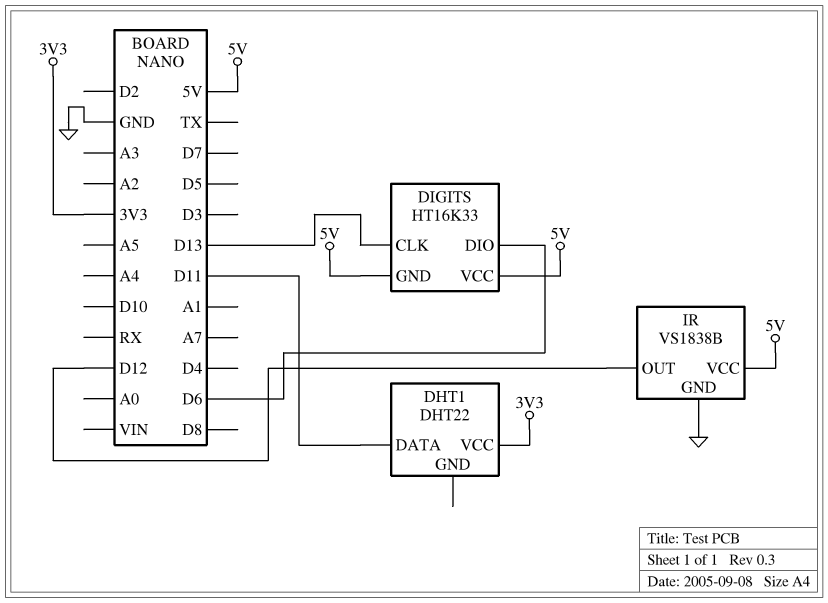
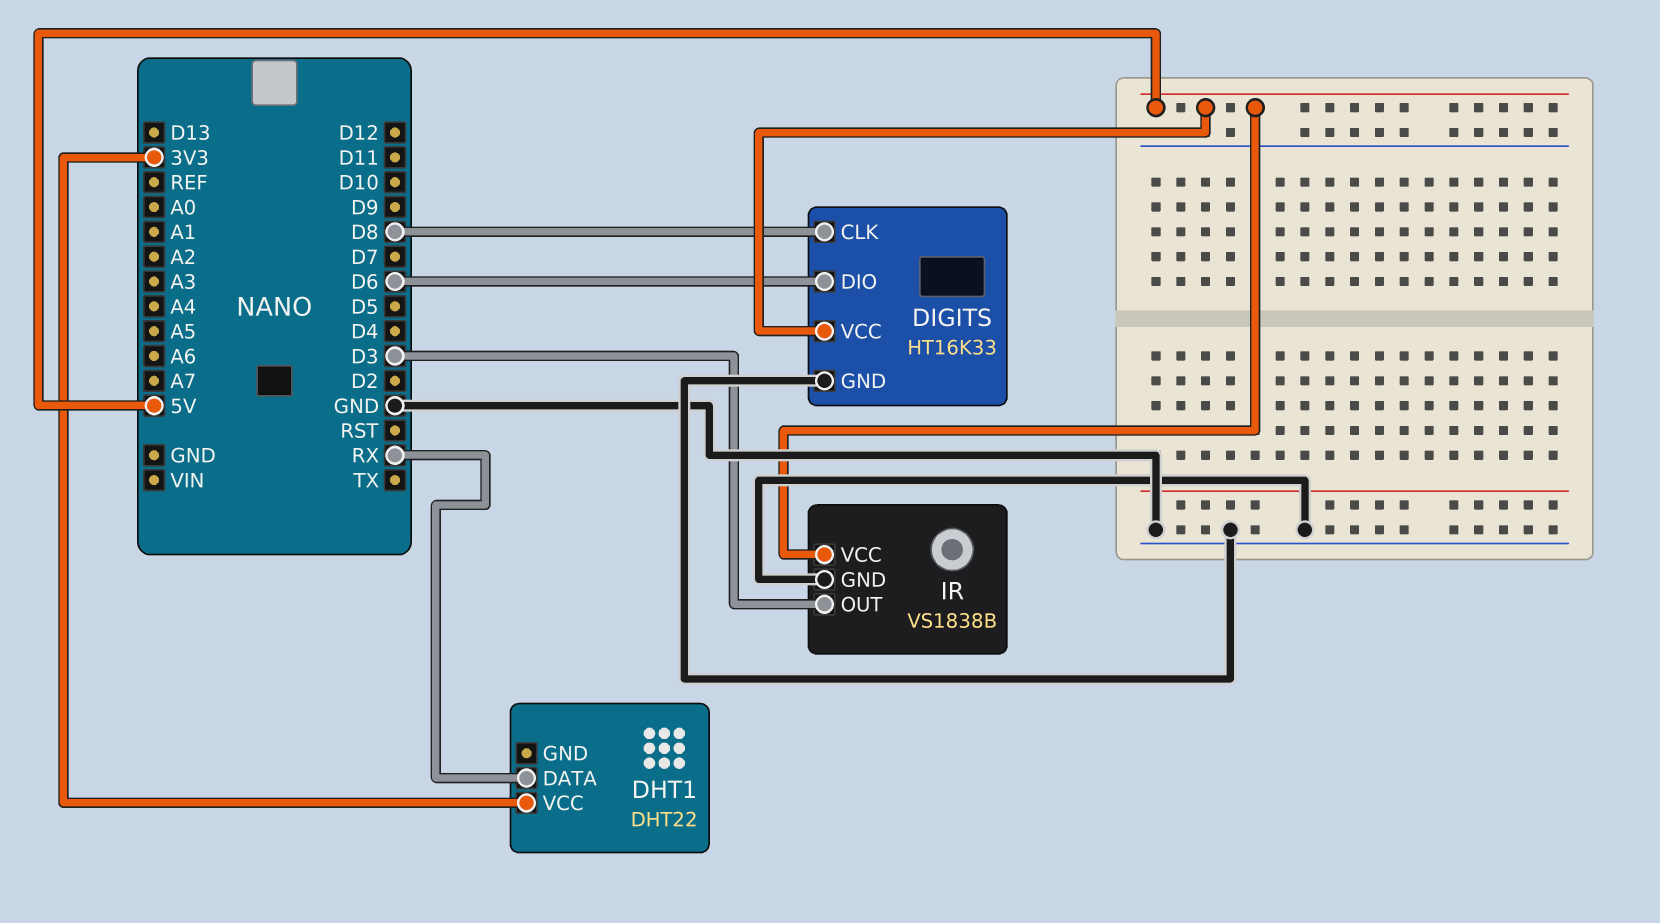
DHT1 pin DATA: D11 -> RX
DIGITS pin CLK: D13 -> D8
DIGITS pin GND: 5V -> GND
IR pin OUT: D12 -> D3

